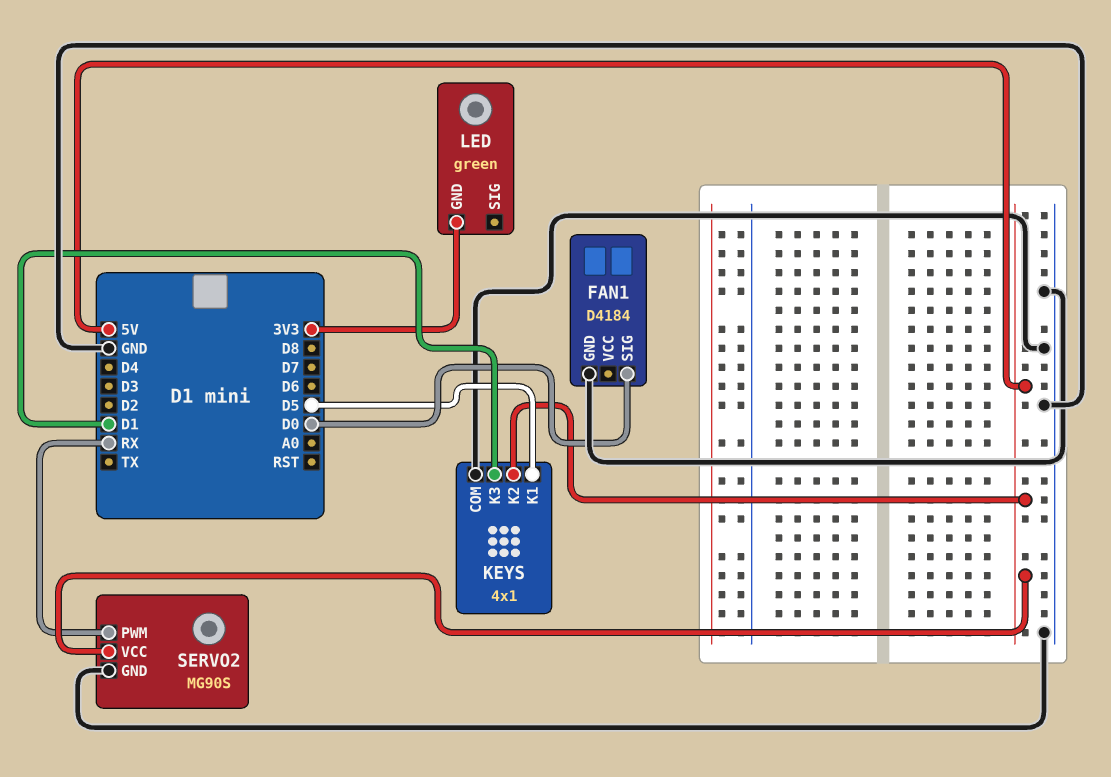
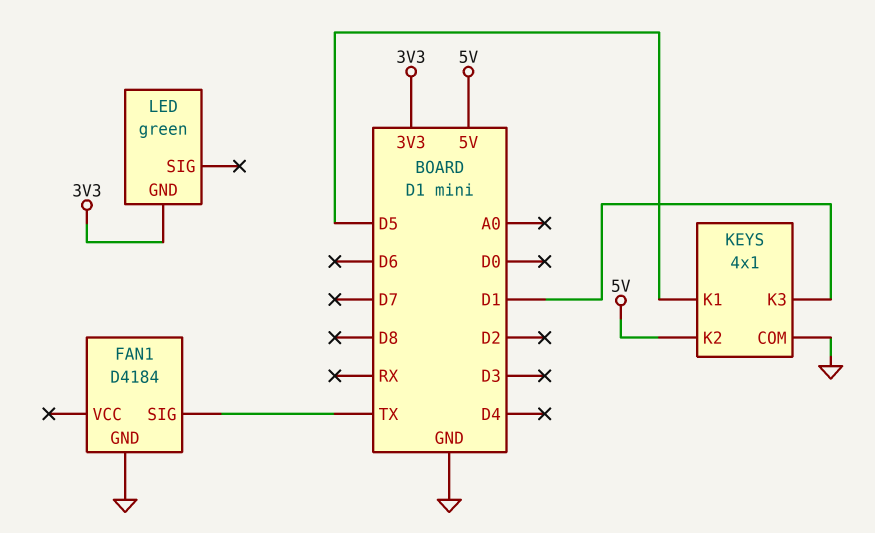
FAN1 pin SIG: D0 -> TX
SERVO2: MG90S -> none
SERVO2 pin GND: GND -> none
SERVO2 pin PWM: RX -> none
SERVO2 pin VCC: 5V -> none

